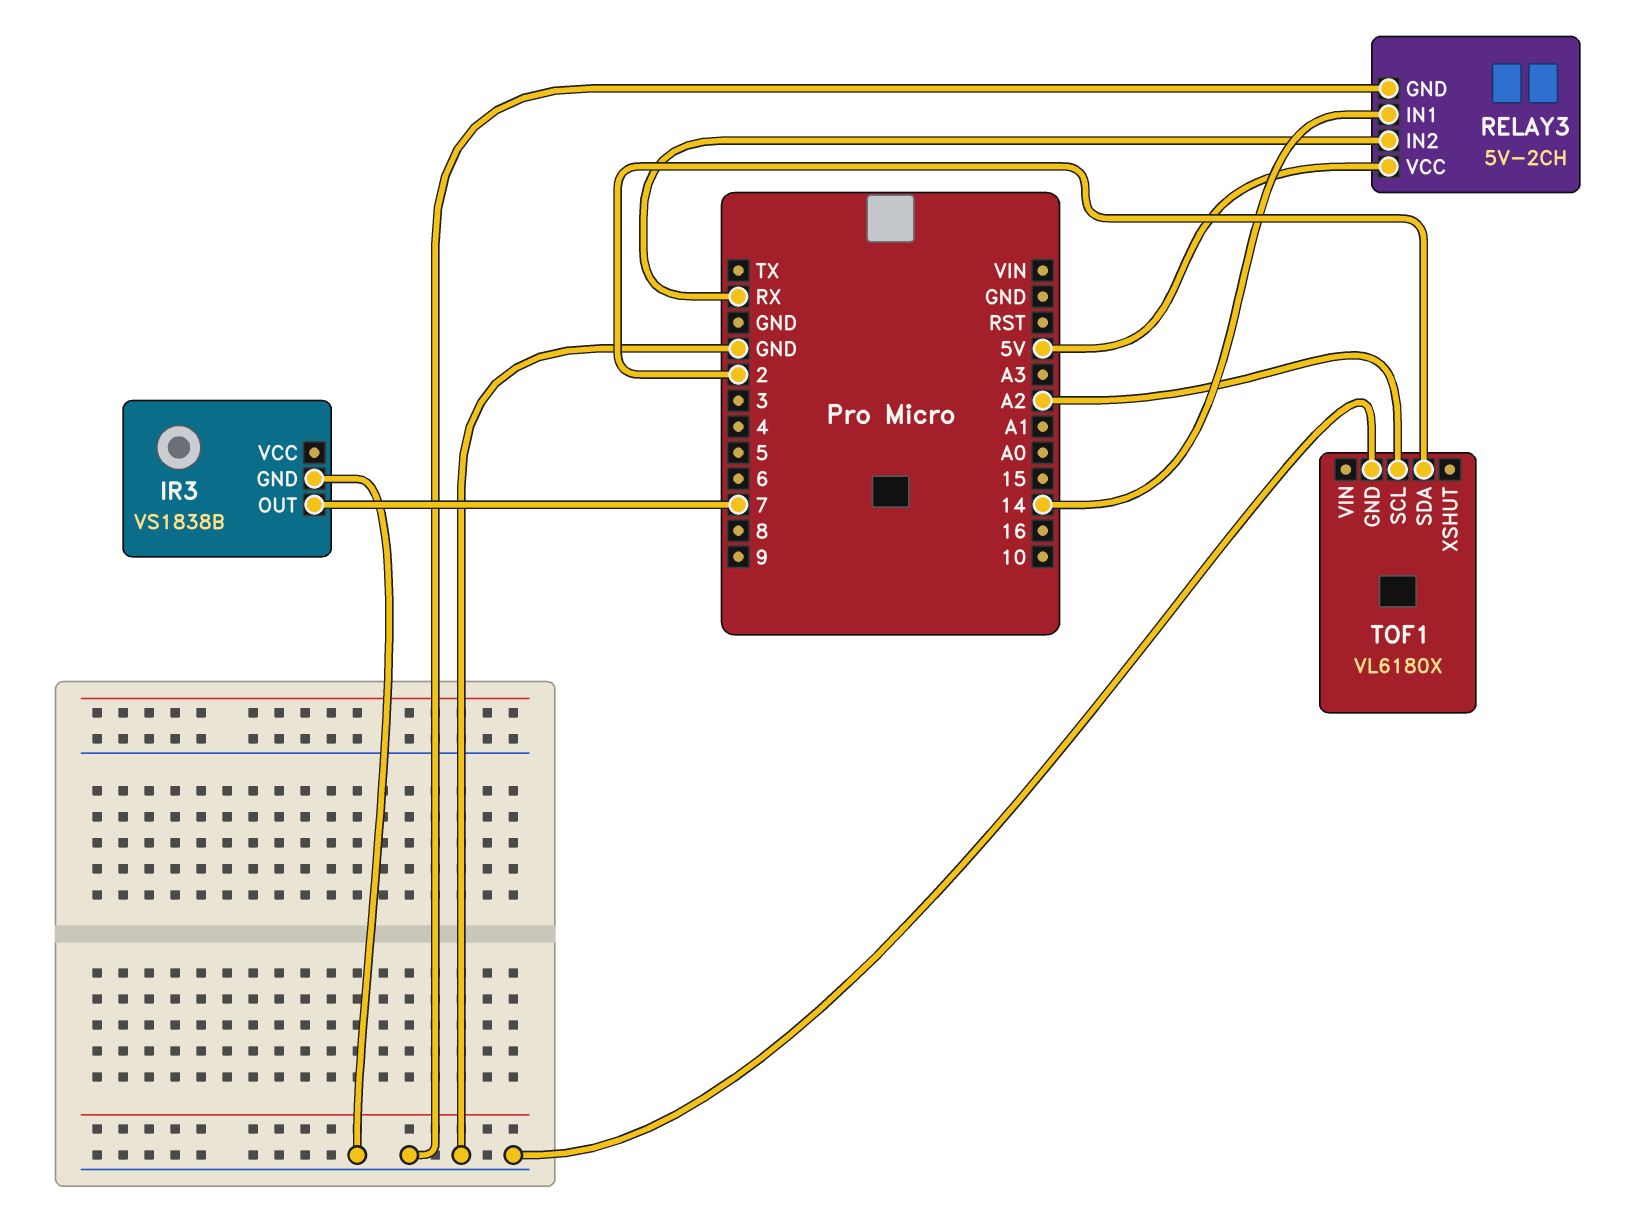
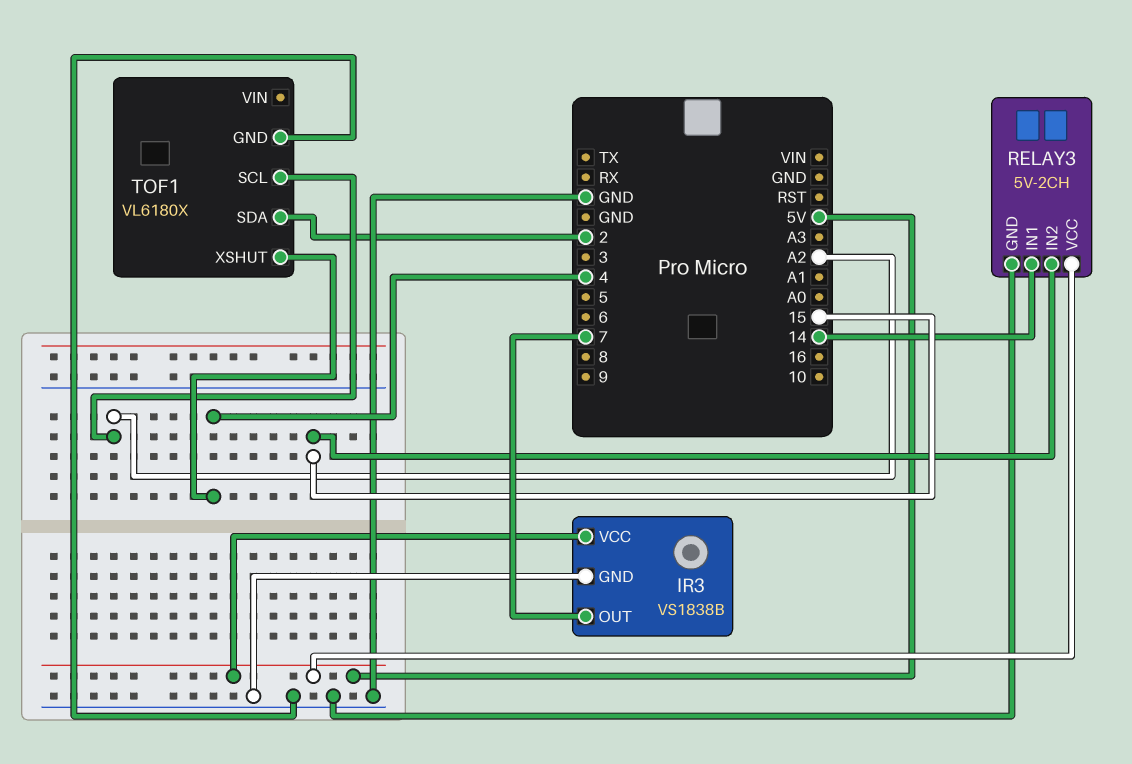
IR3 pin VCC: none -> 5V
RELAY3 pin IN2: RX -> 15
TOF1 pin XSHUT: none -> 4

